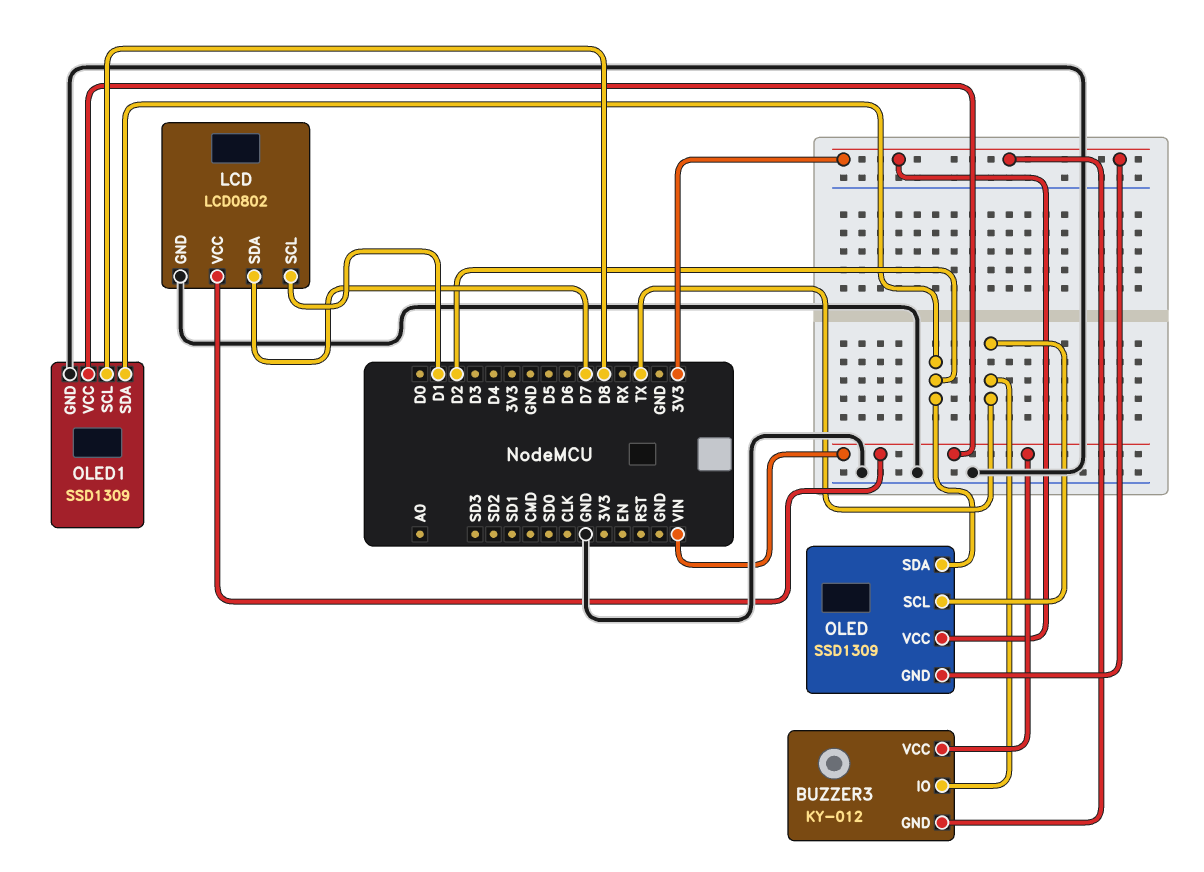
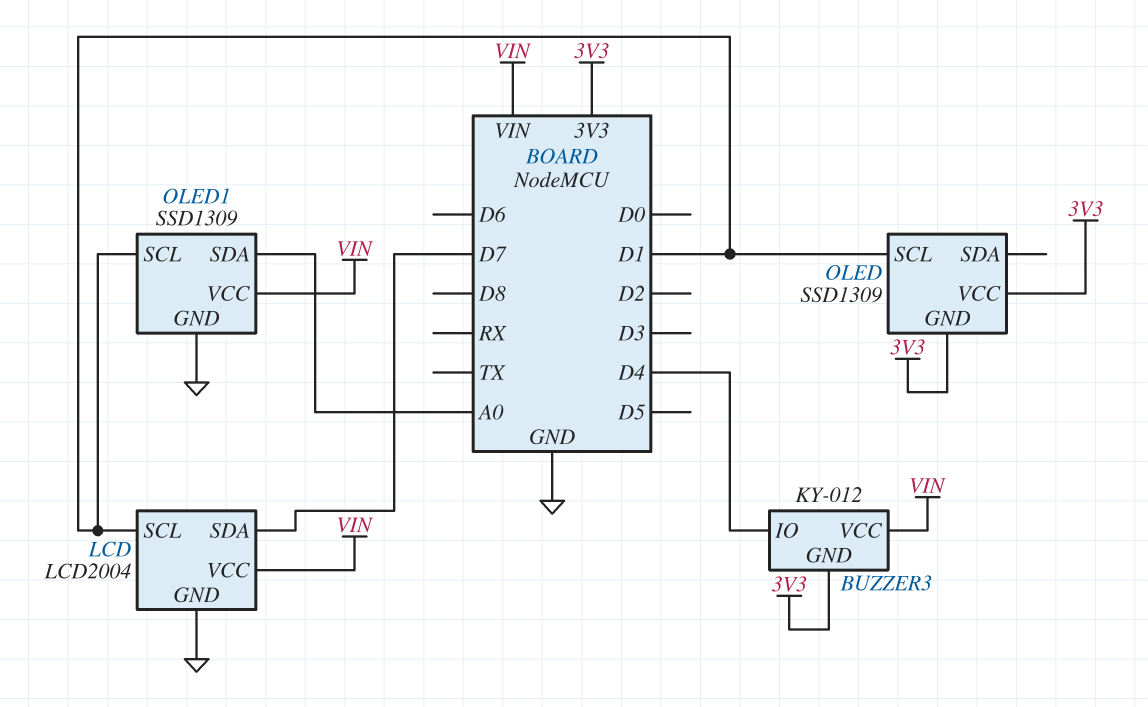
BUZZER3 pin IO: TX -> D4
LCD: LCD0802 -> LCD2004
OLED pin SCL: TX -> D1
OLED pin SDA: D2 -> none
OLED1 pin SCL: D8 -> D1
OLED1 pin SDA: D2 -> A0

